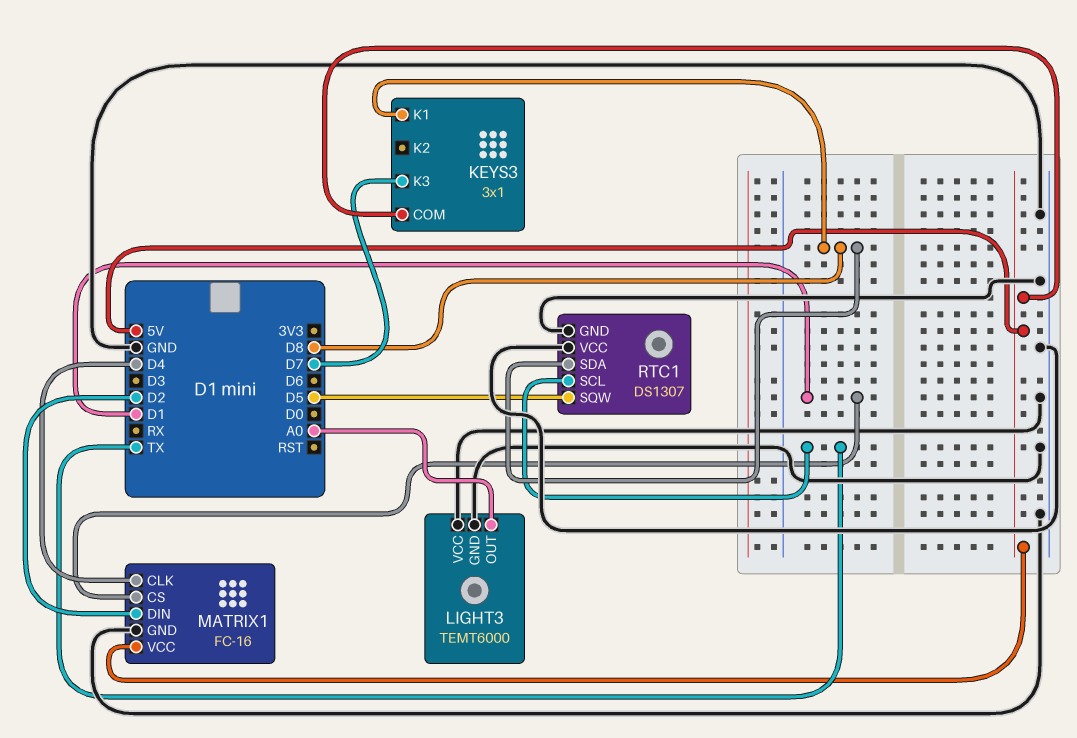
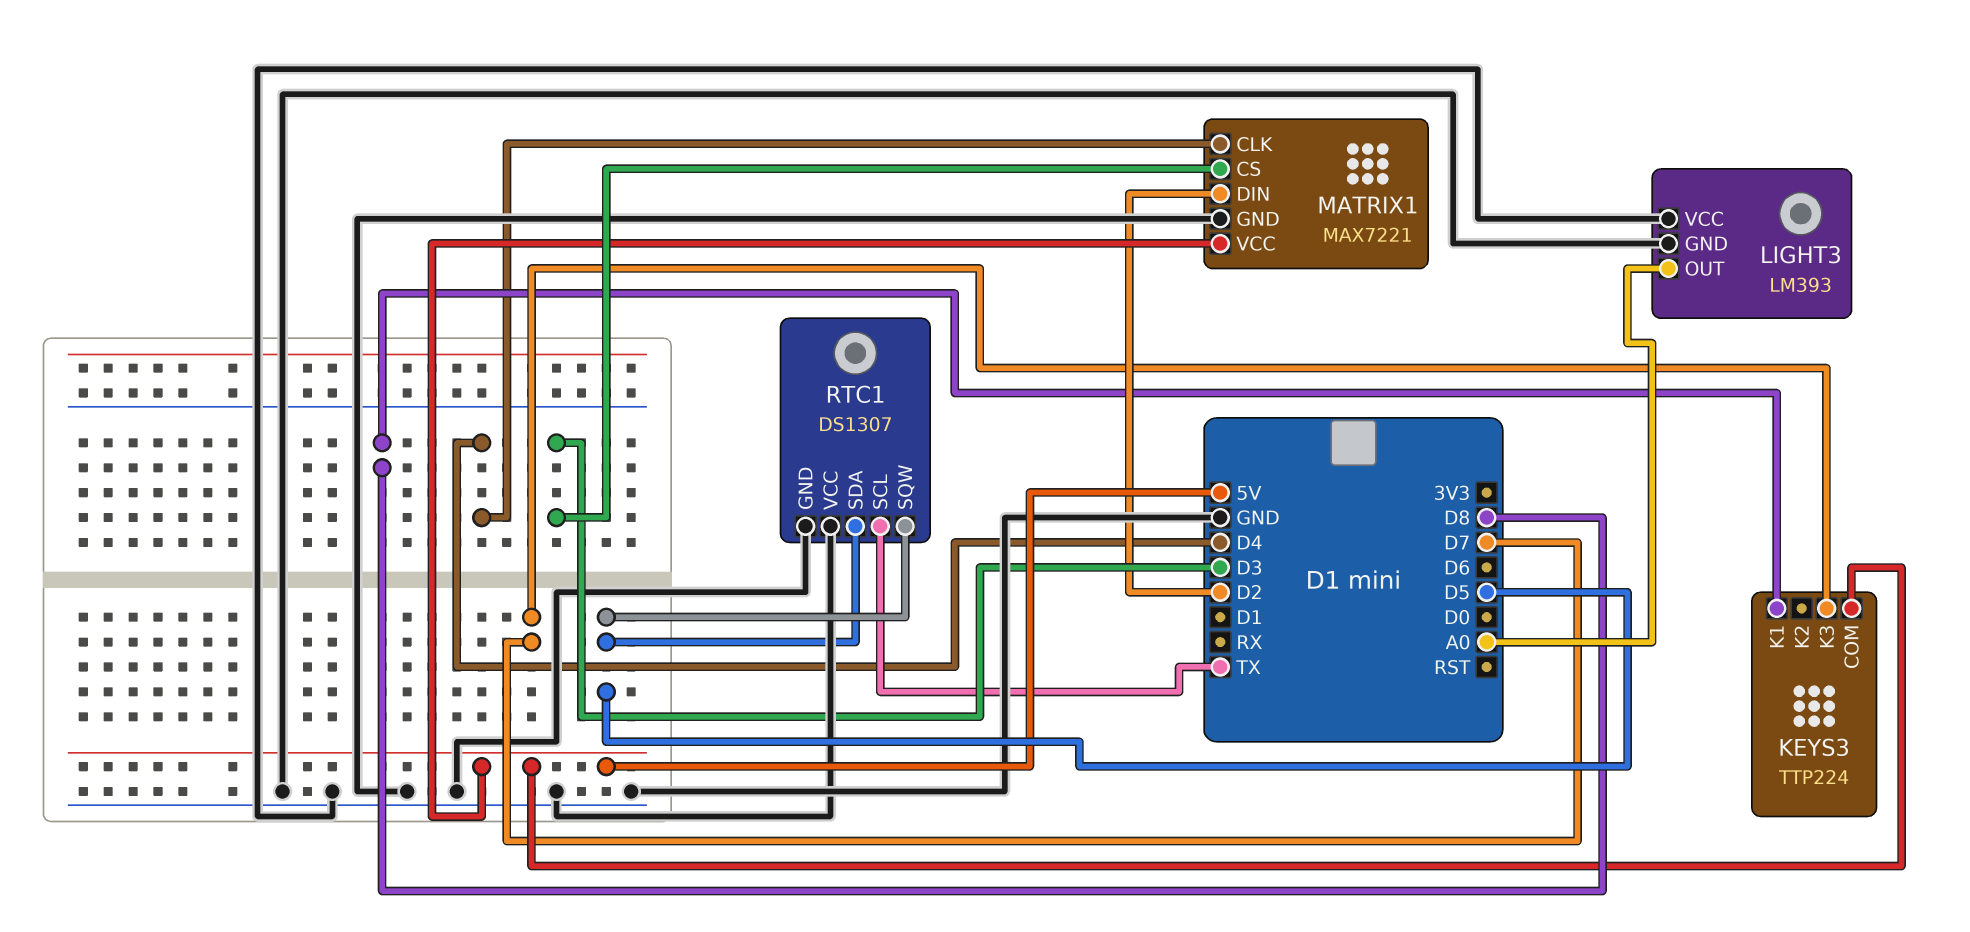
KEYS3: 3x1 -> TTP224
LIGHT3: TEMT6000 -> LM393
MATRIX1: FC-16 -> MAX7221
MATRIX1 pin CS: D1 -> D3
RTC1 pin SDA: D8 -> D5

